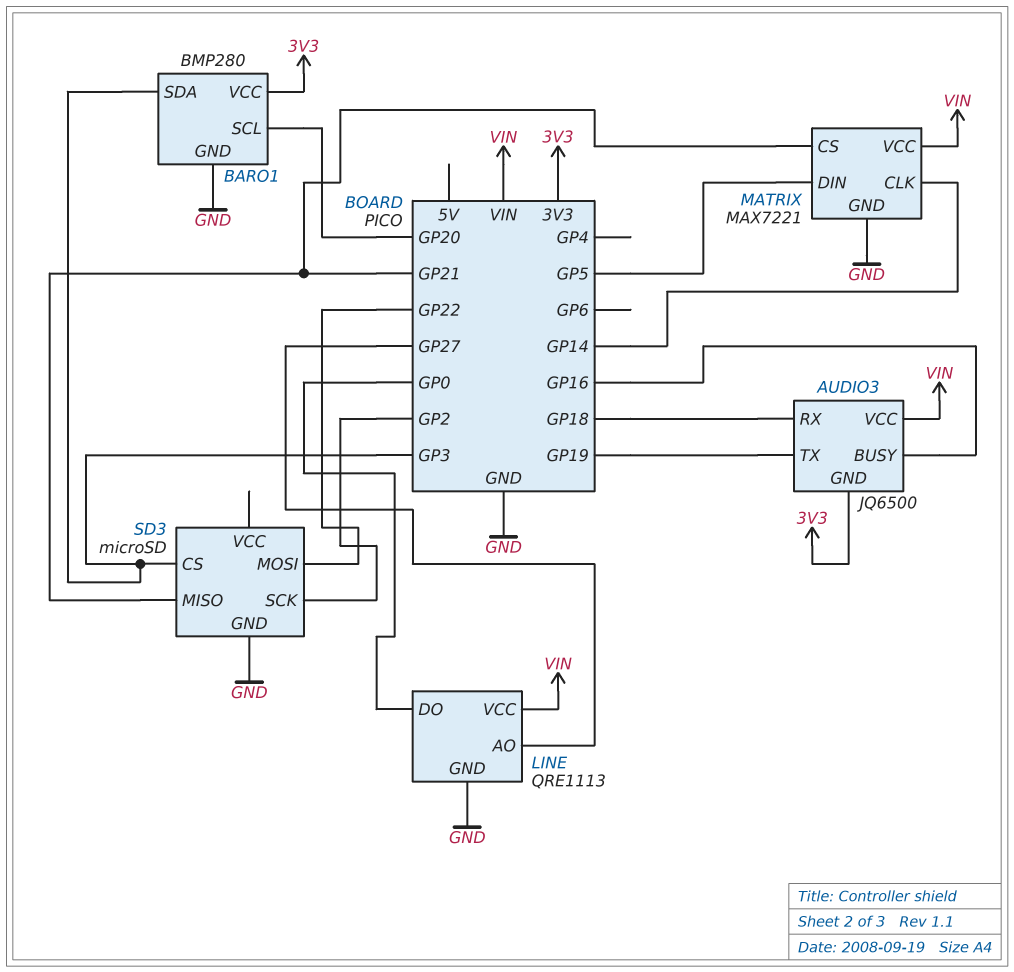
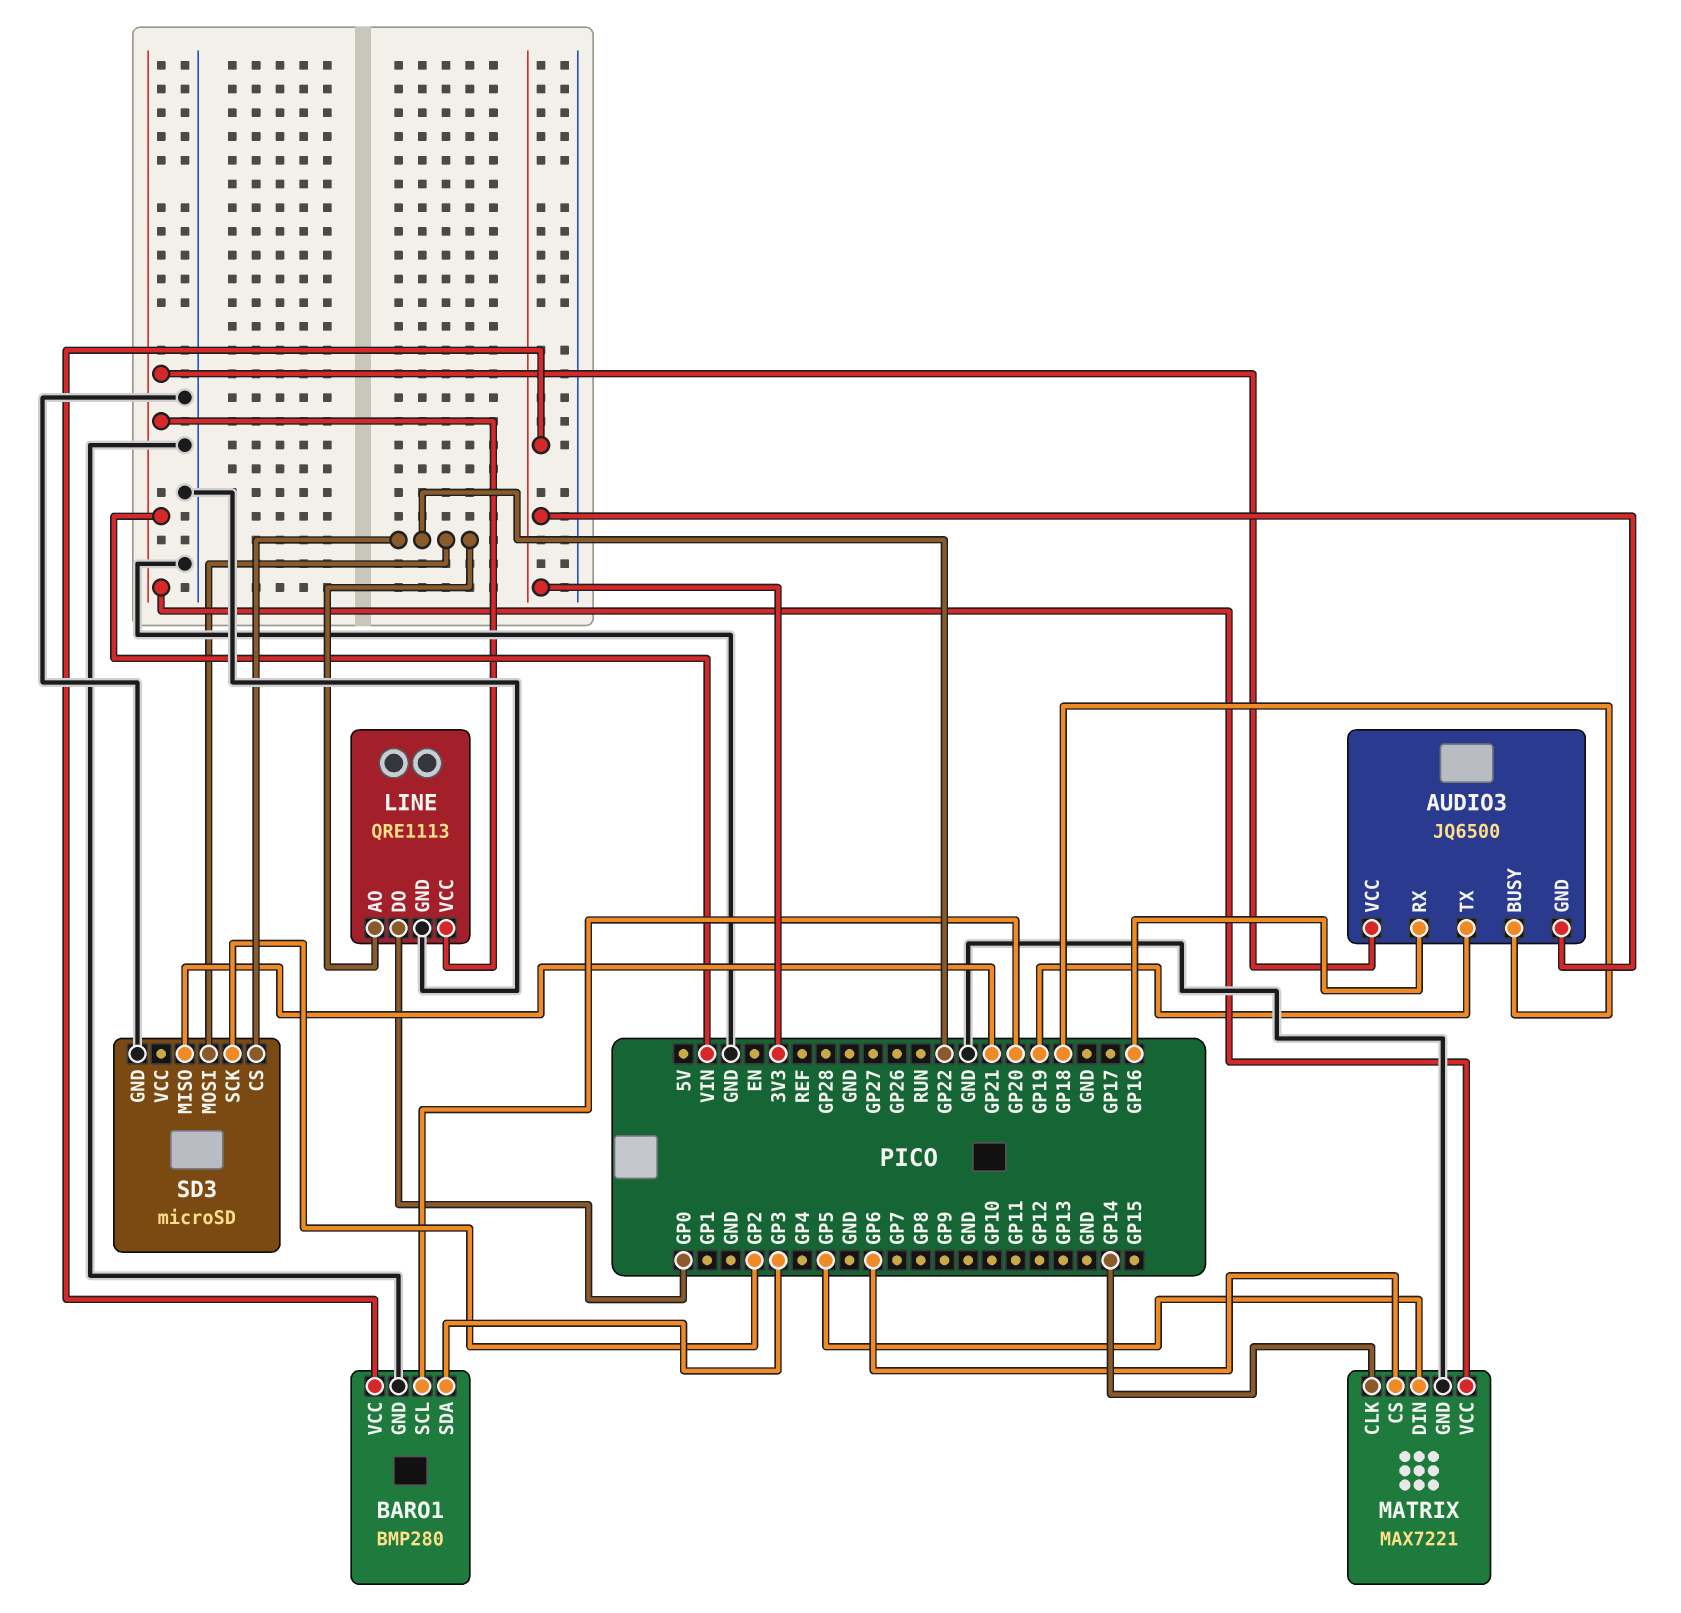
AUDIO3 pin BUSY: GP16 -> GP18
AUDIO3 pin RX: GP18 -> GP16
LINE pin AO: GP27 -> GP22
MATRIX pin CS: GP21 -> GP6
SD3 pin CS: GP3 -> GP22

